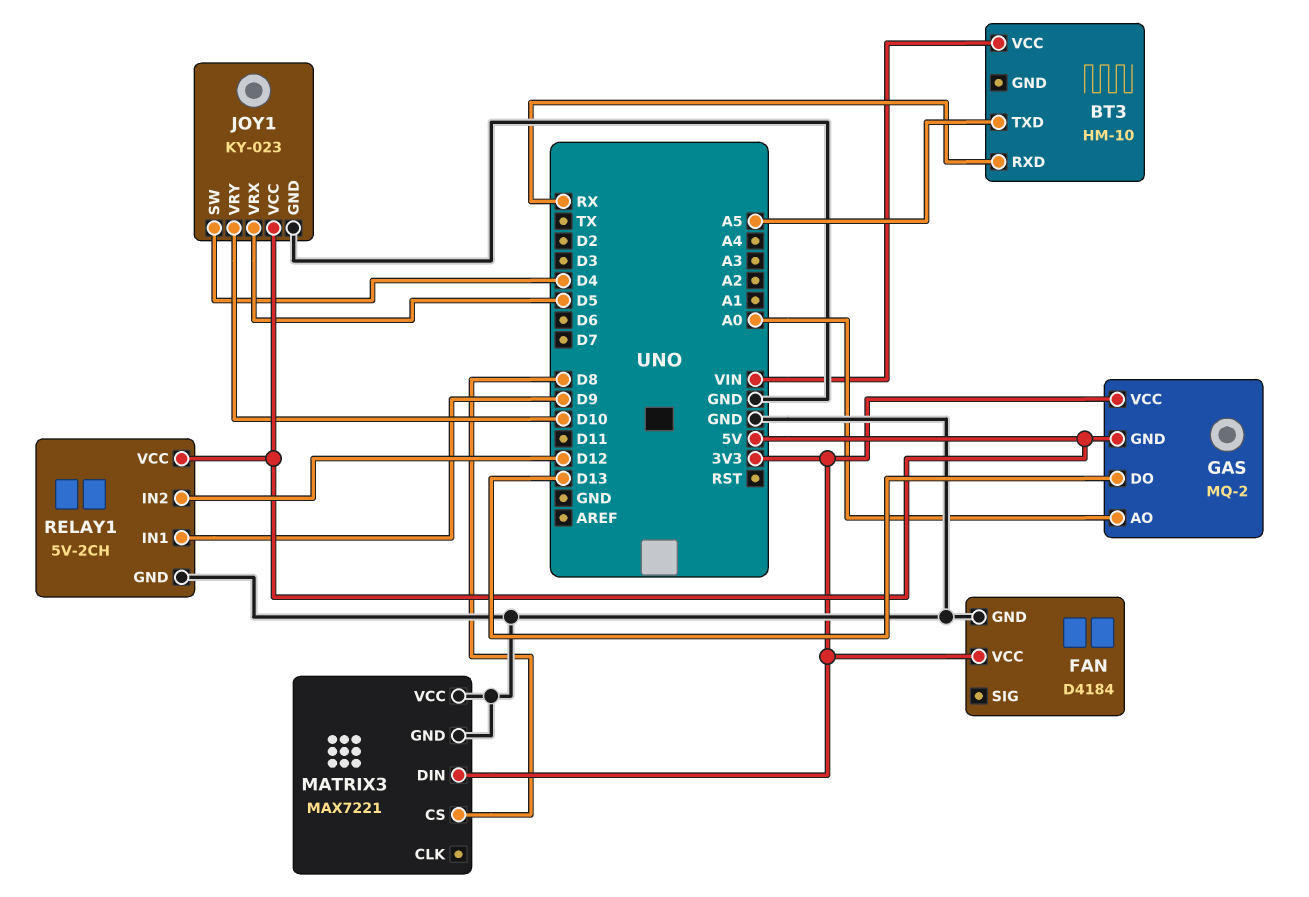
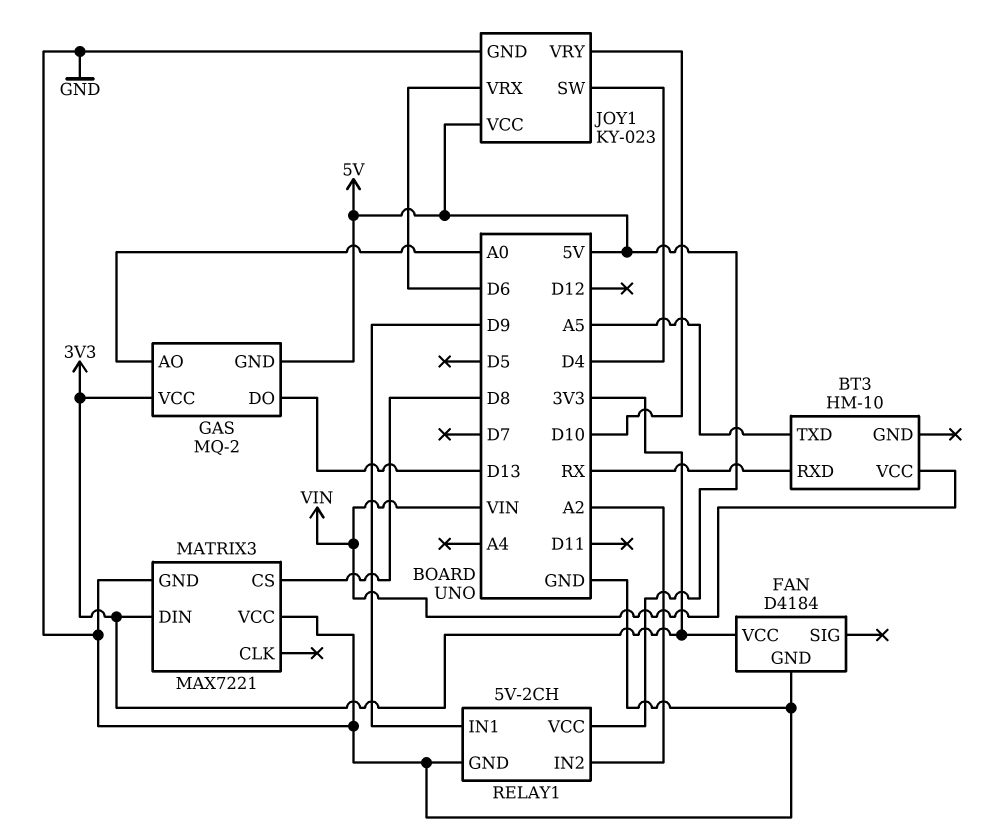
JOY1 pin VRX: D5 -> D6
RELAY1 pin IN2: D12 -> A2

